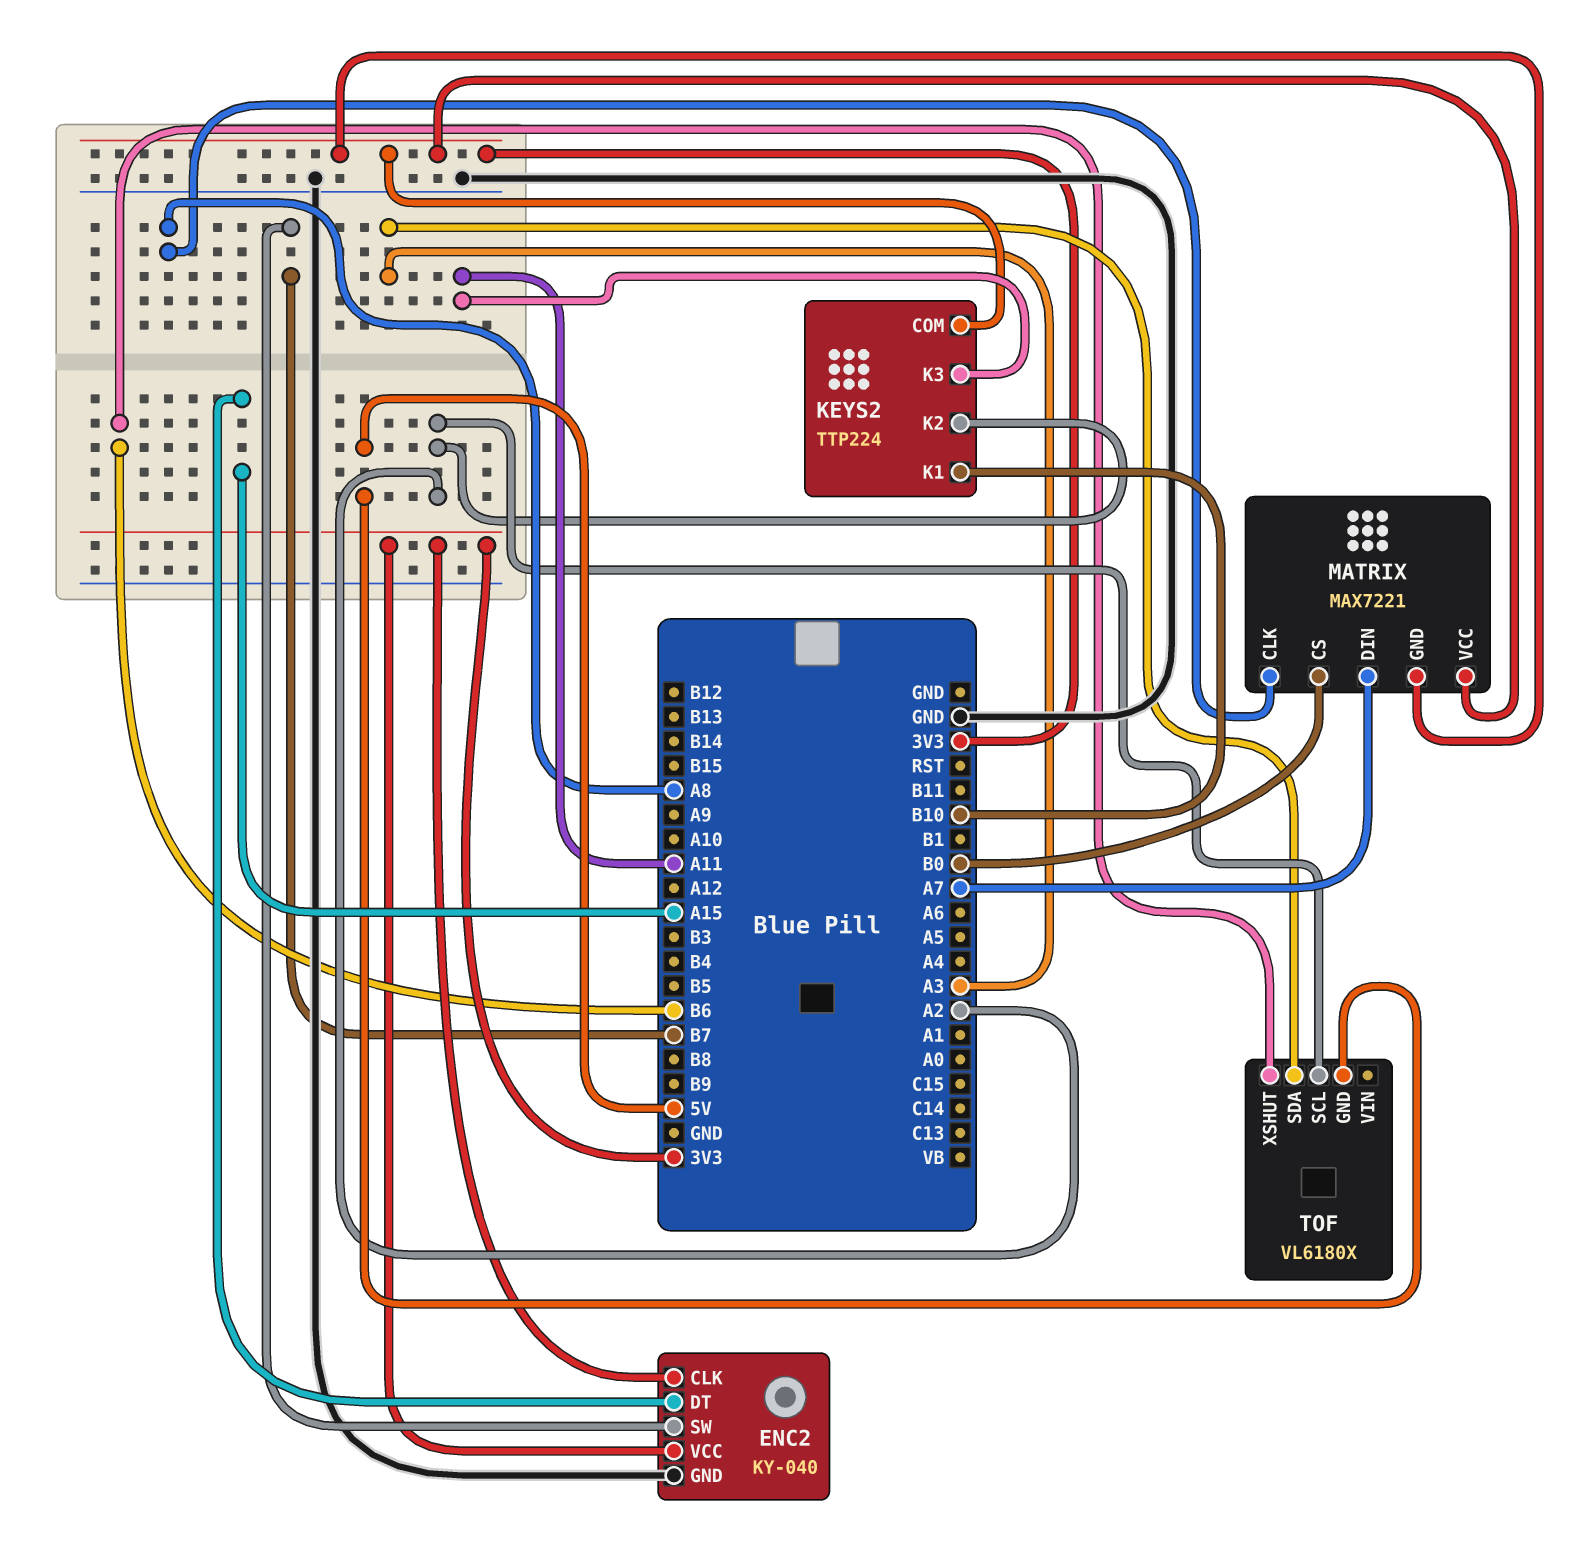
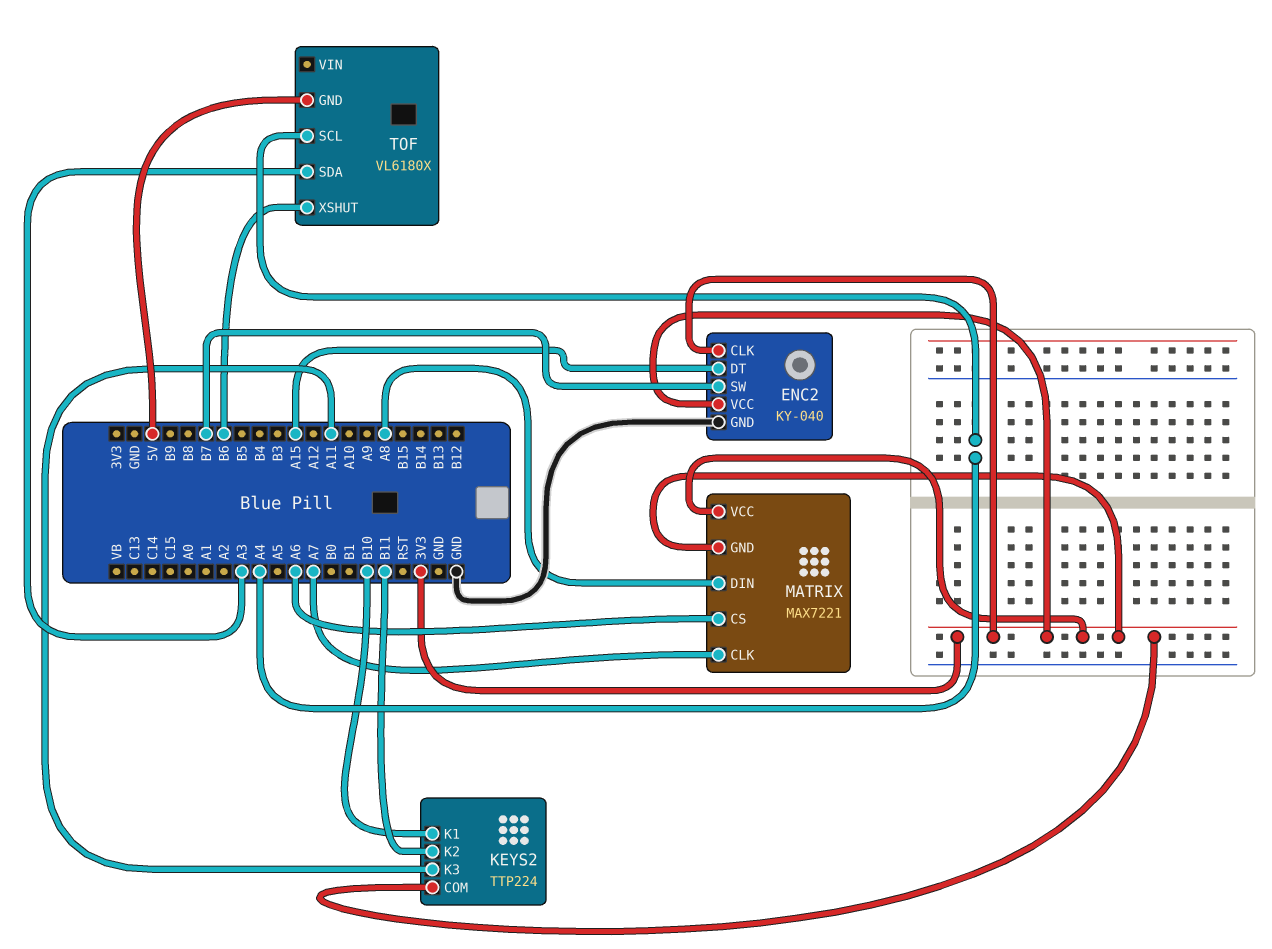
KEYS2 pin K2: A2 -> B11
MATRIX pin CLK: A8 -> A7
MATRIX pin CS: B0 -> A6
MATRIX pin DIN: A7 -> A8
TOF pin SCL: A2 -> A4

